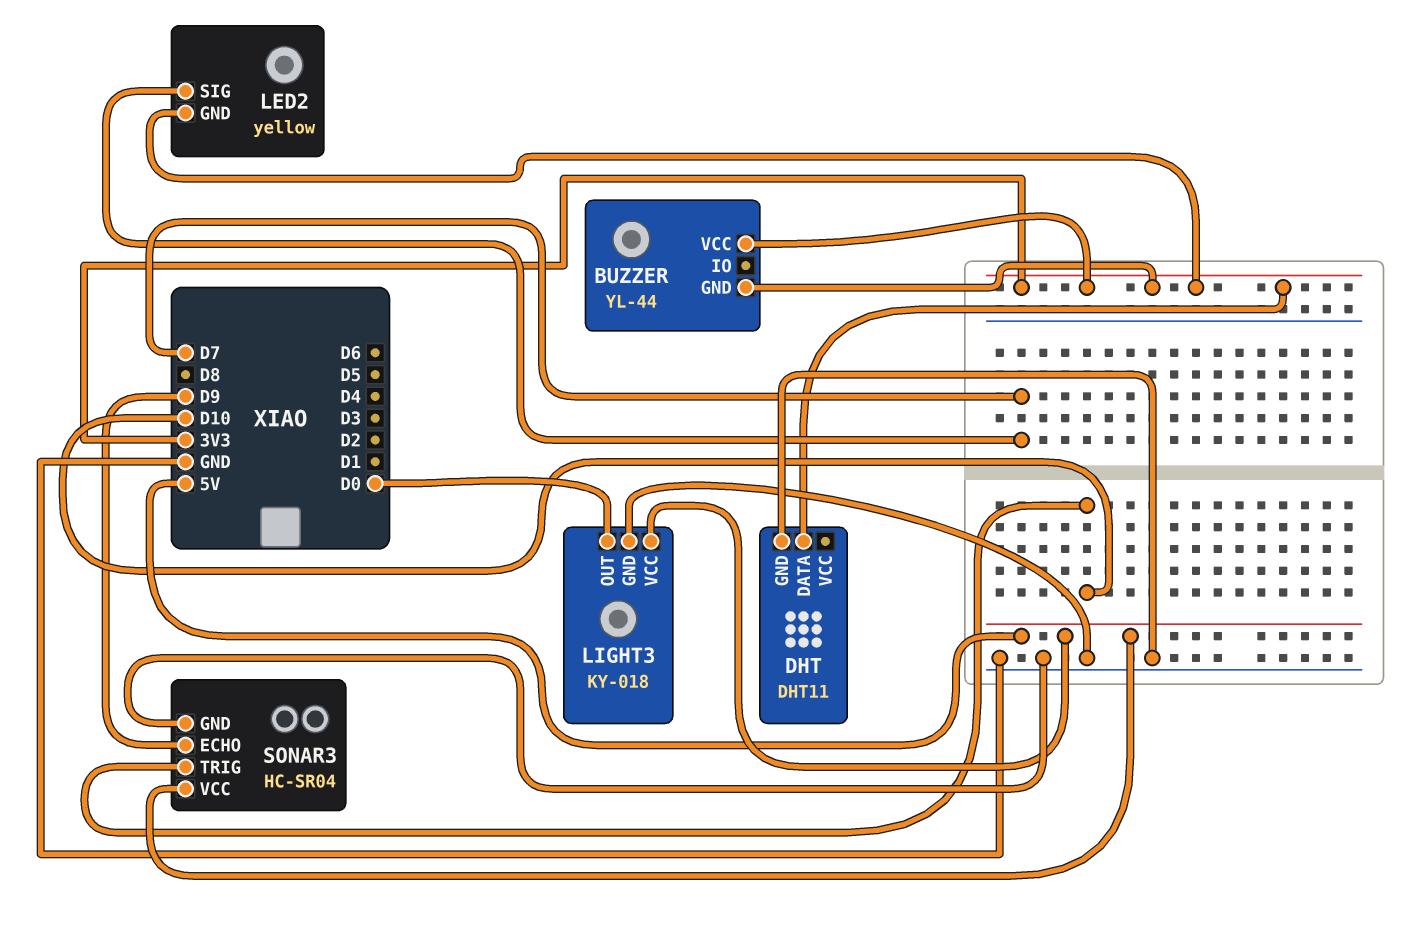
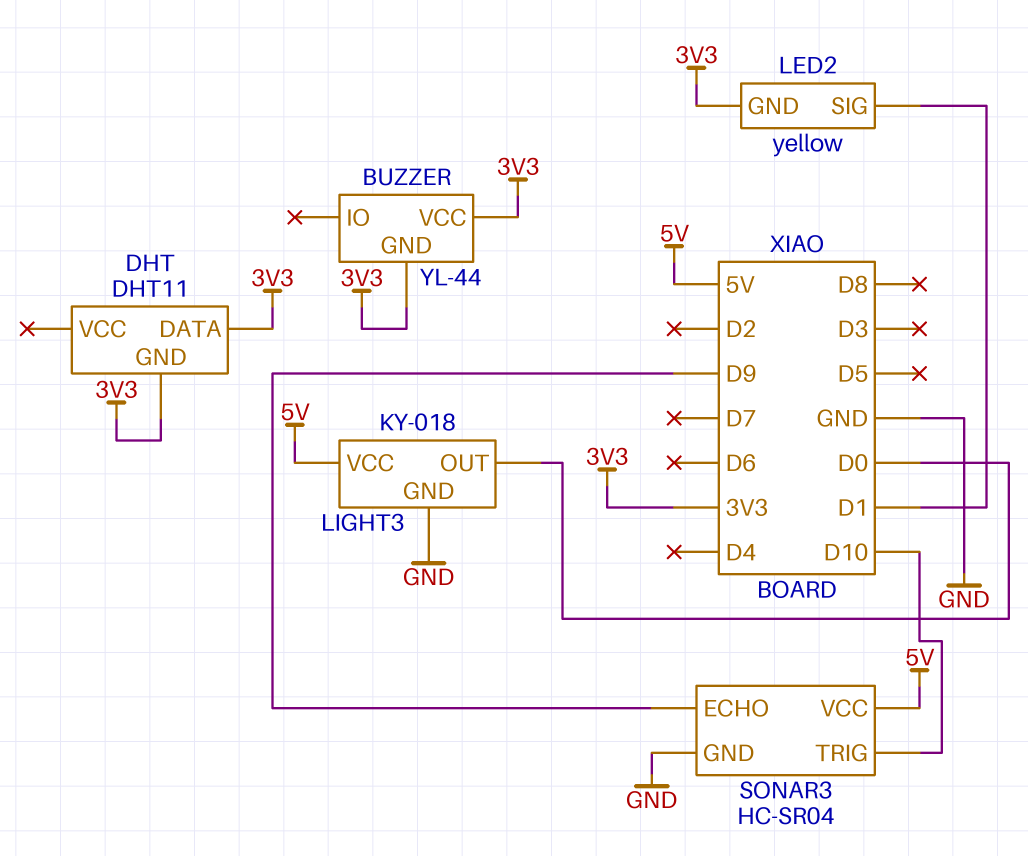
DHT pin GND: GND -> 3V3
LED2 pin SIG: D7 -> D1

